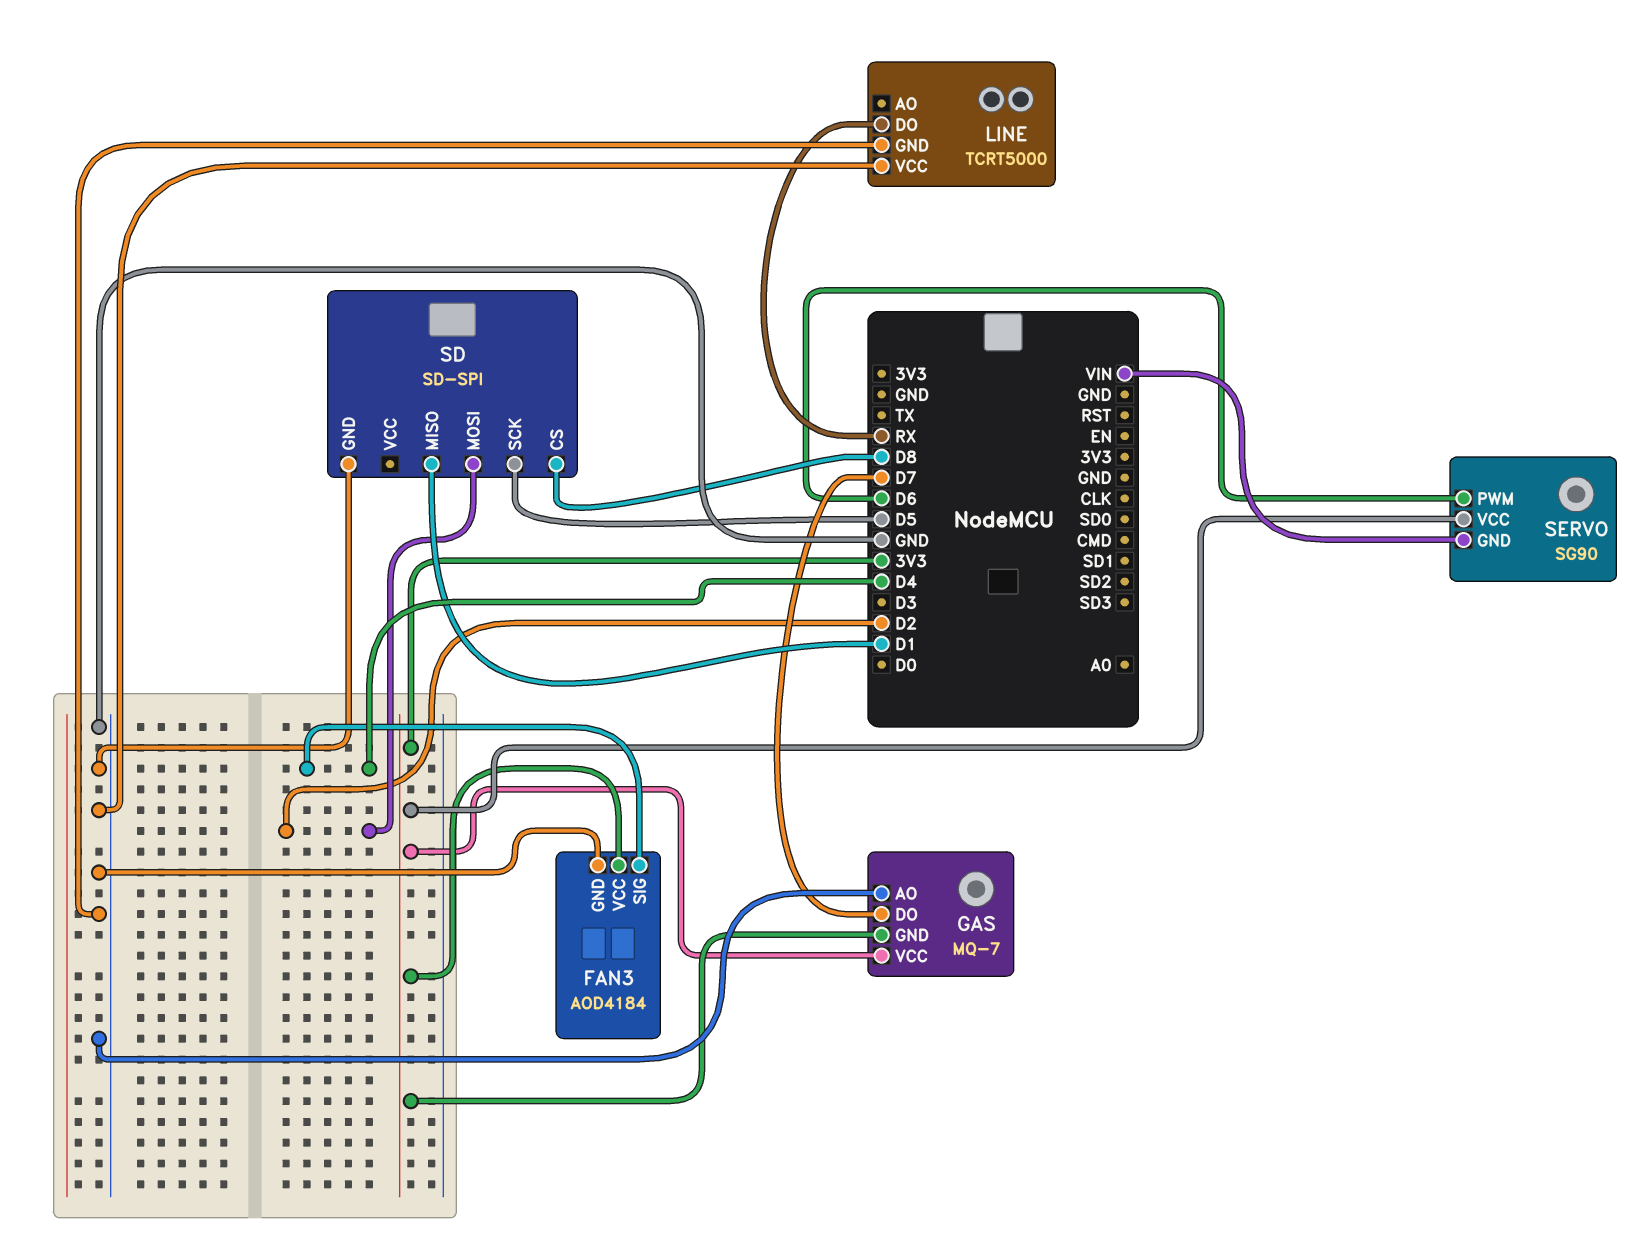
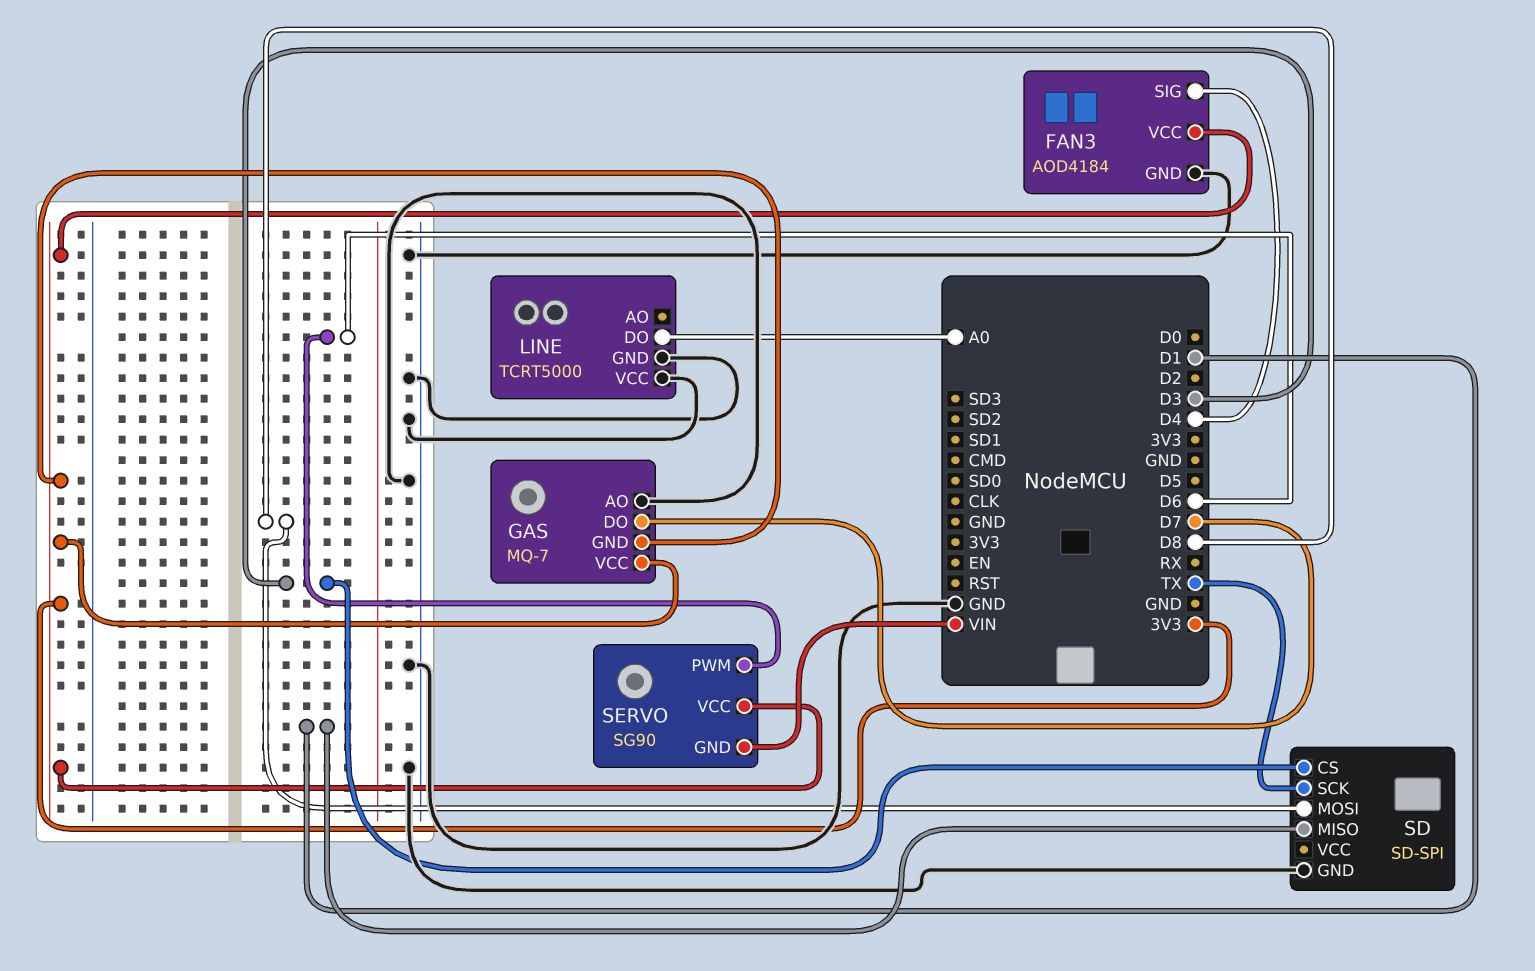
LINE pin DO: RX -> A0
SD pin CS: D8 -> D3
SD pin MOSI: D2 -> D8
SD pin SCK: D5 -> TX

